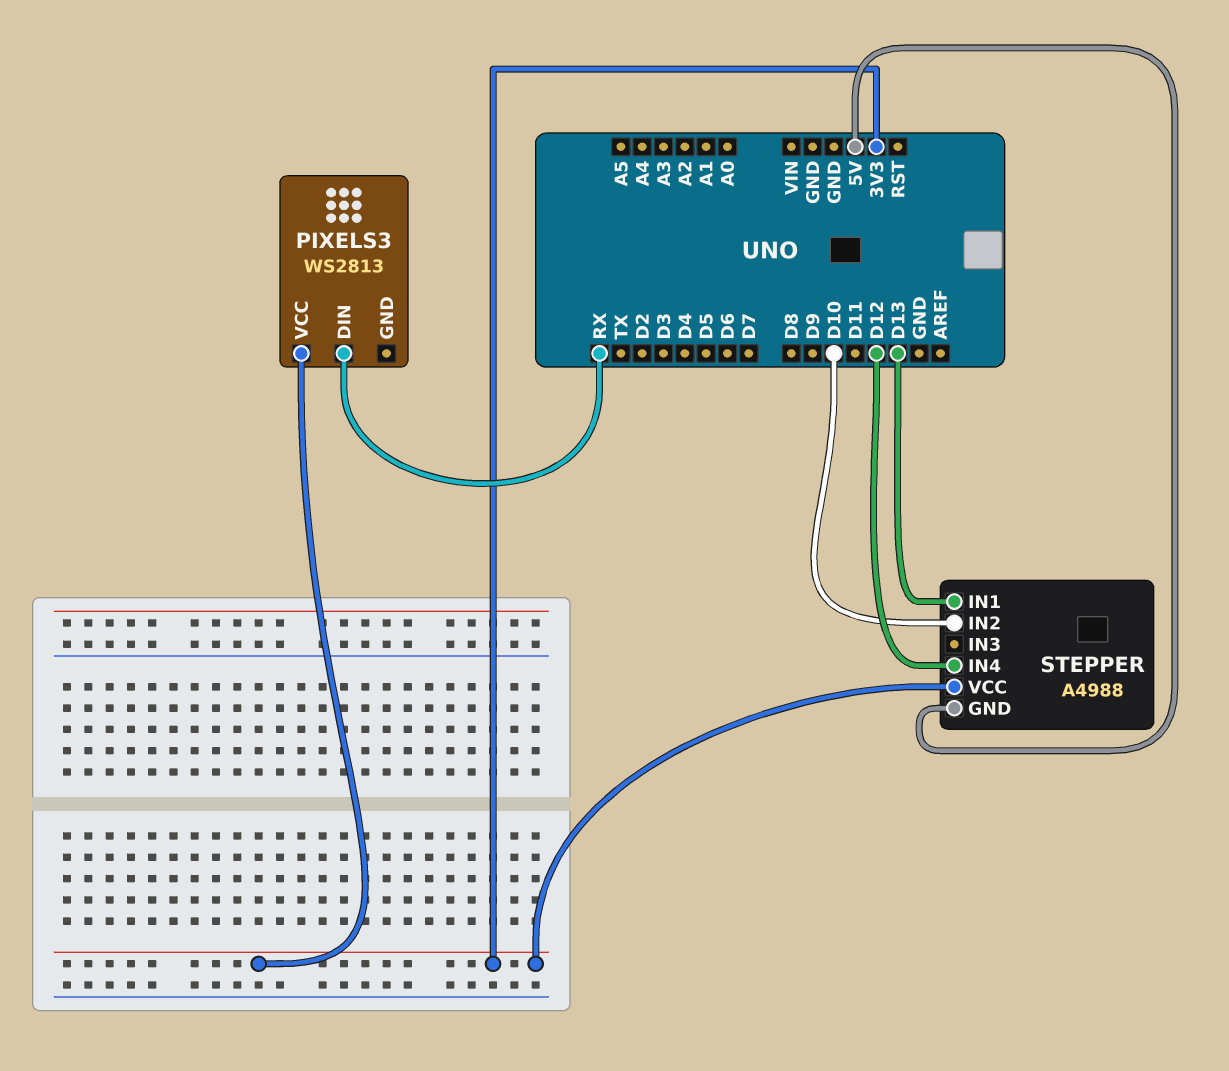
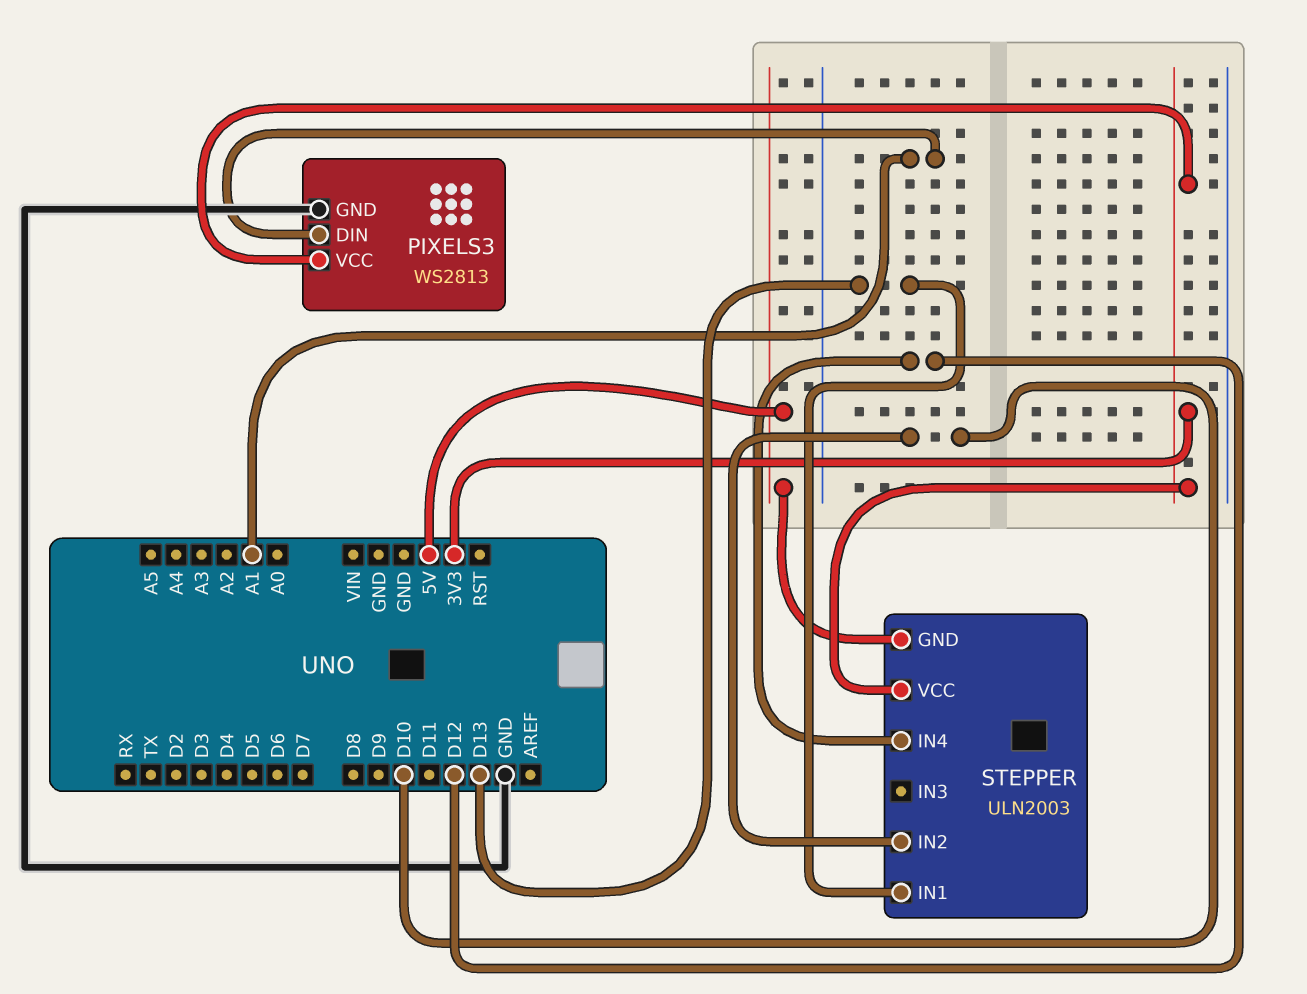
PIXELS3 pin DIN: RX -> A1
PIXELS3 pin GND: none -> GND
STEPPER: A4988 -> ULN2003

